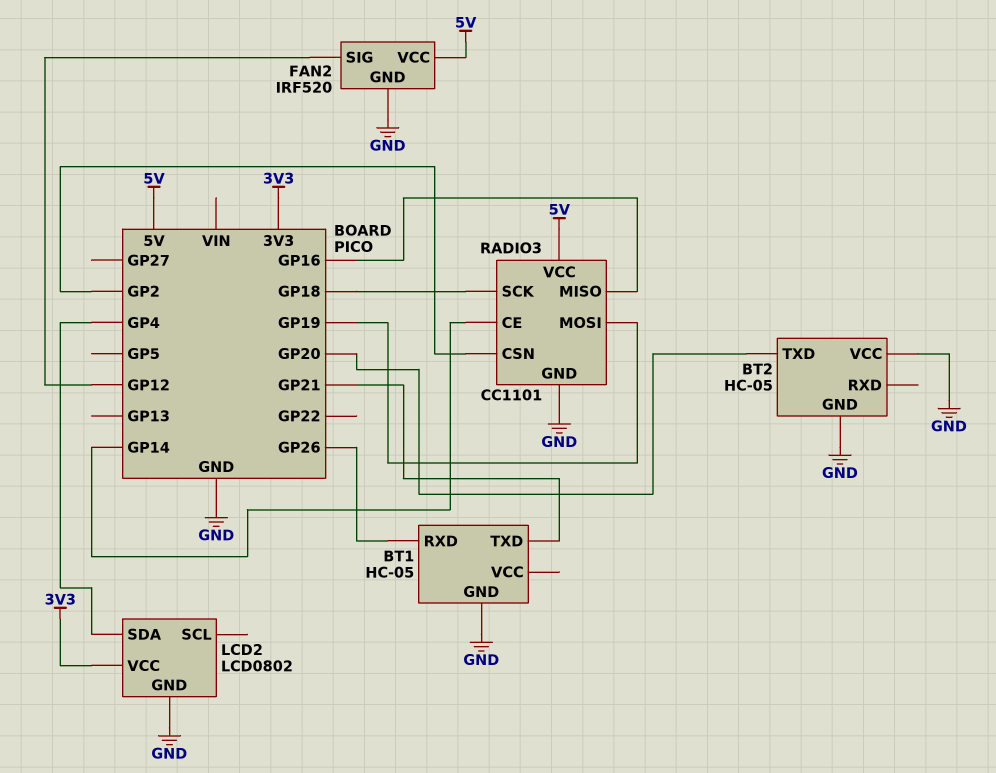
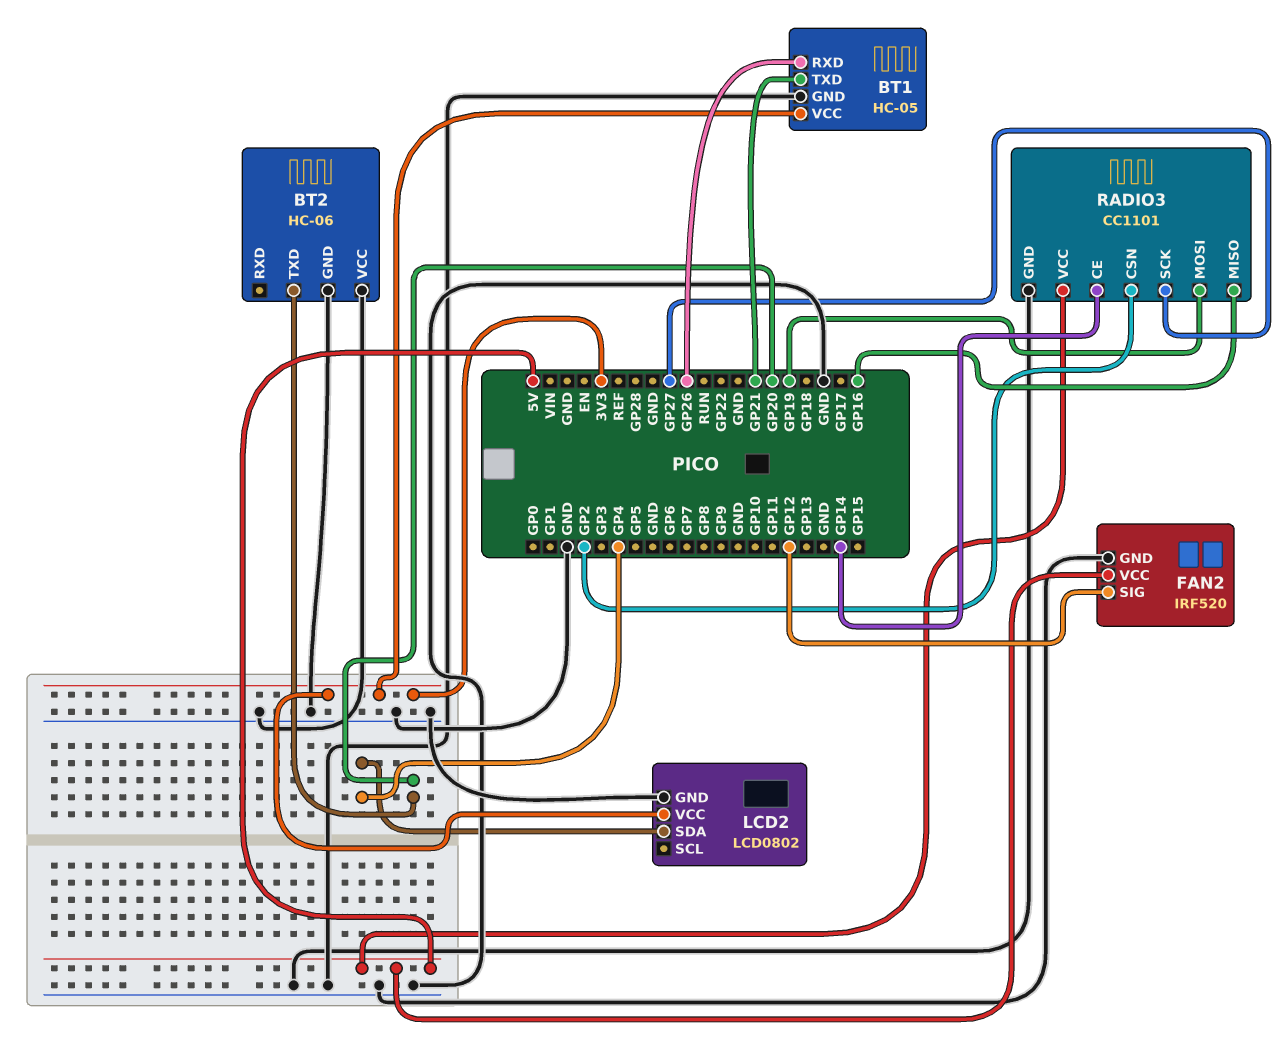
BT1 pin VCC: none -> 3V3
BT2: HC-05 -> HC-06
RADIO3 pin SCK: GP18 -> GP27

